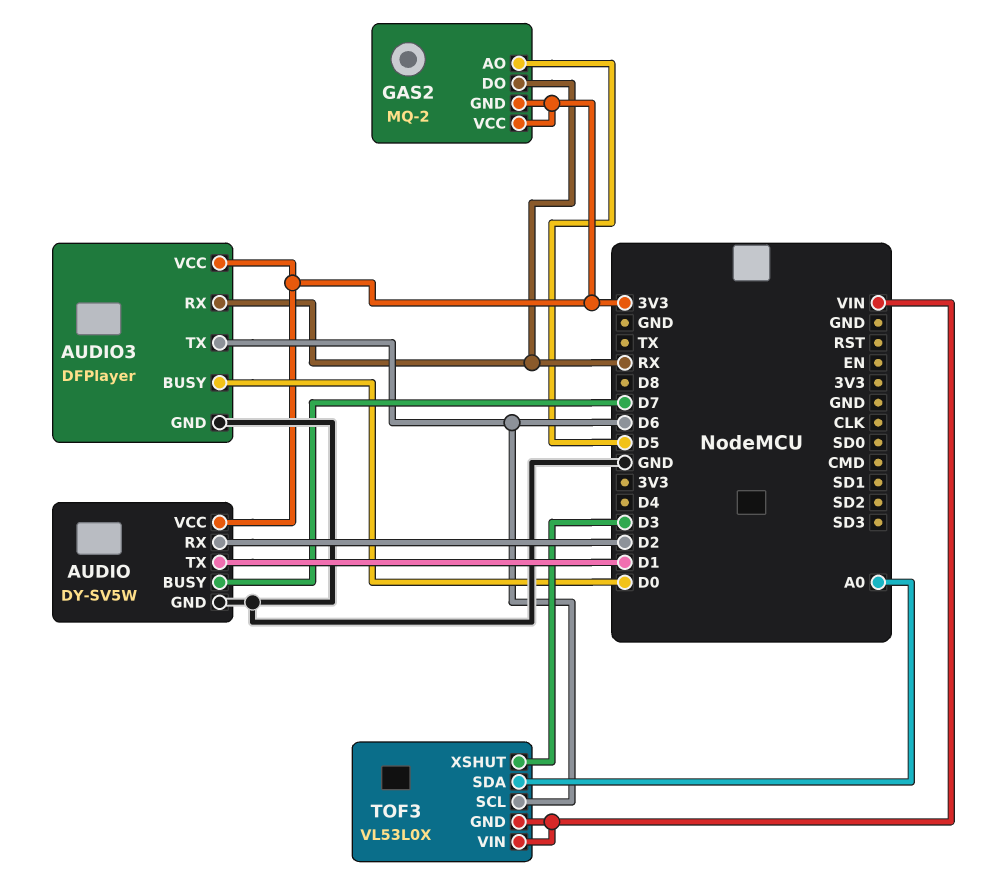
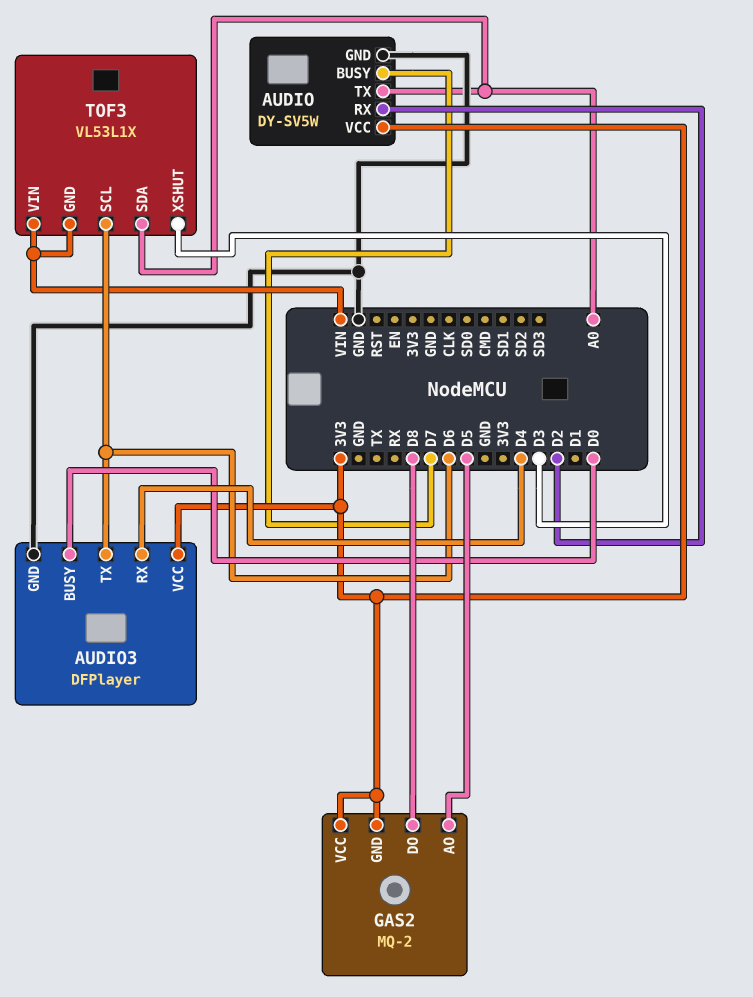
AUDIO pin TX: D1 -> A0
AUDIO3 pin RX: RX -> D4
GAS2 pin DO: RX -> D8
TOF3: VL53L0X -> VL53L1X

